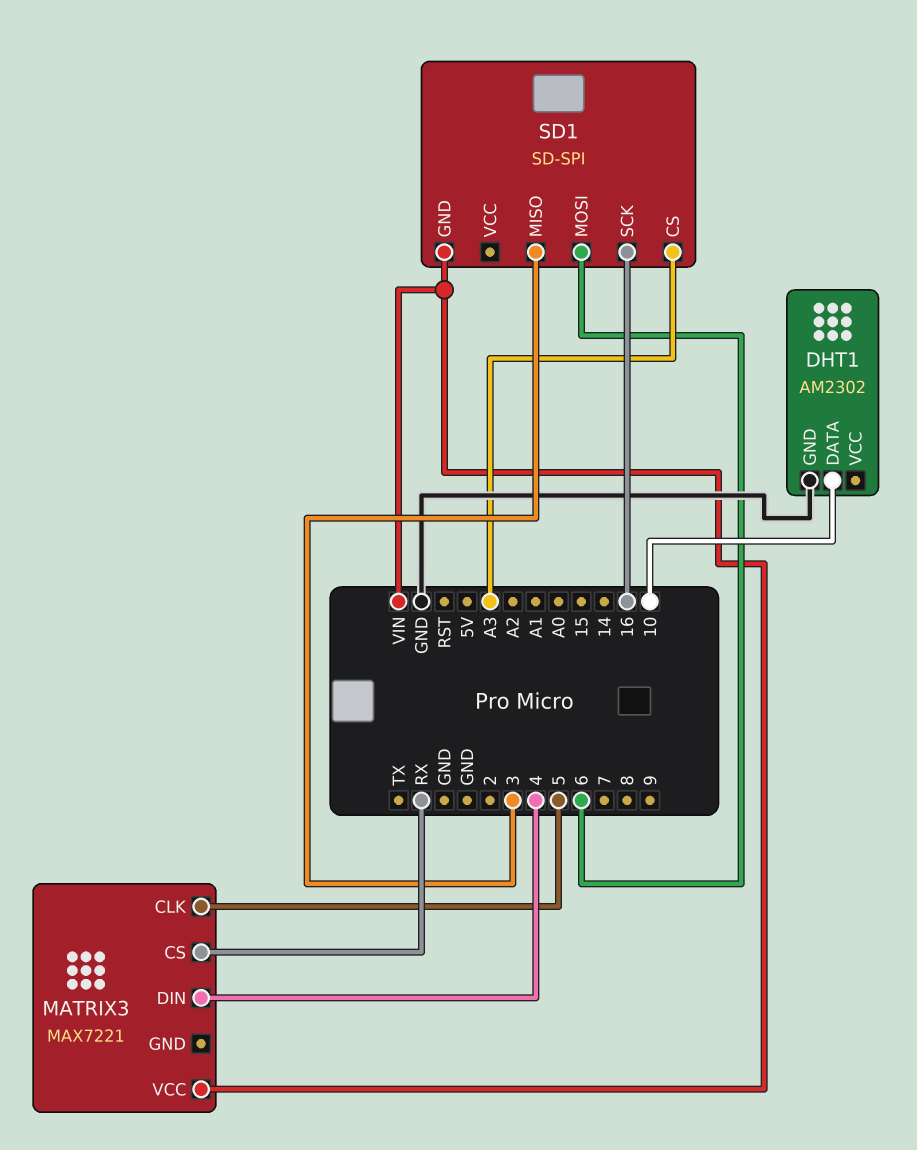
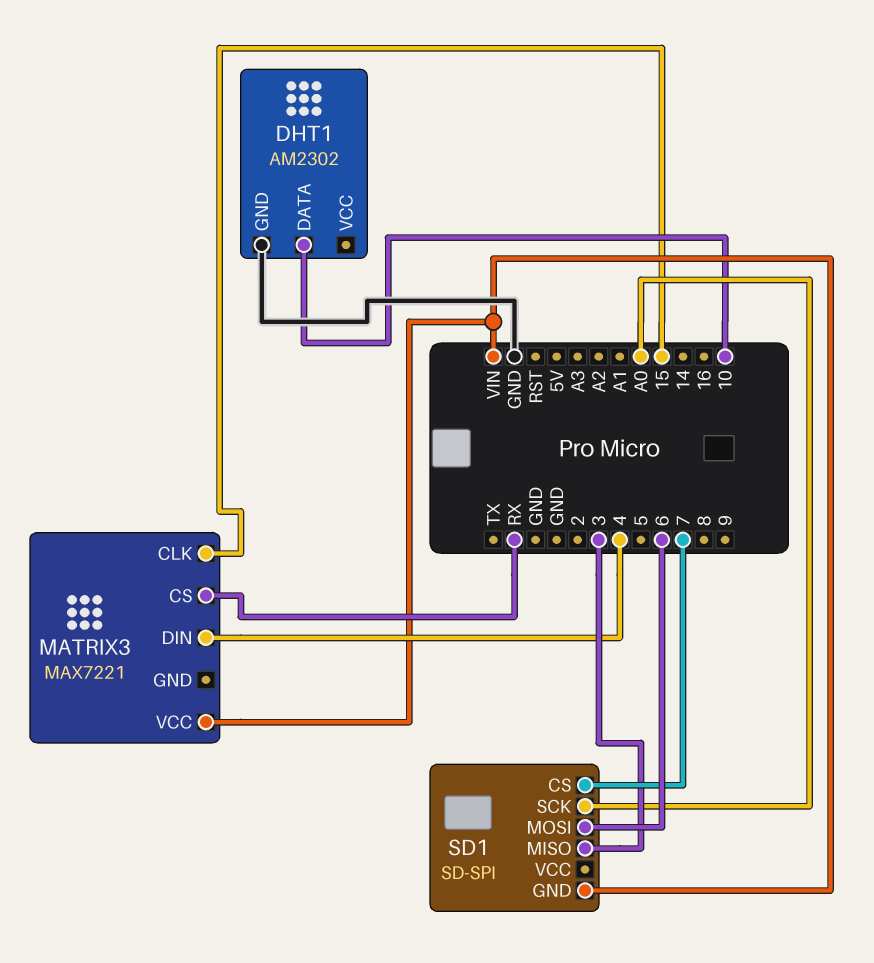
MATRIX3 pin CLK: 5 -> 15
SD1 pin CS: A3 -> 7
SD1 pin SCK: 16 -> A0

